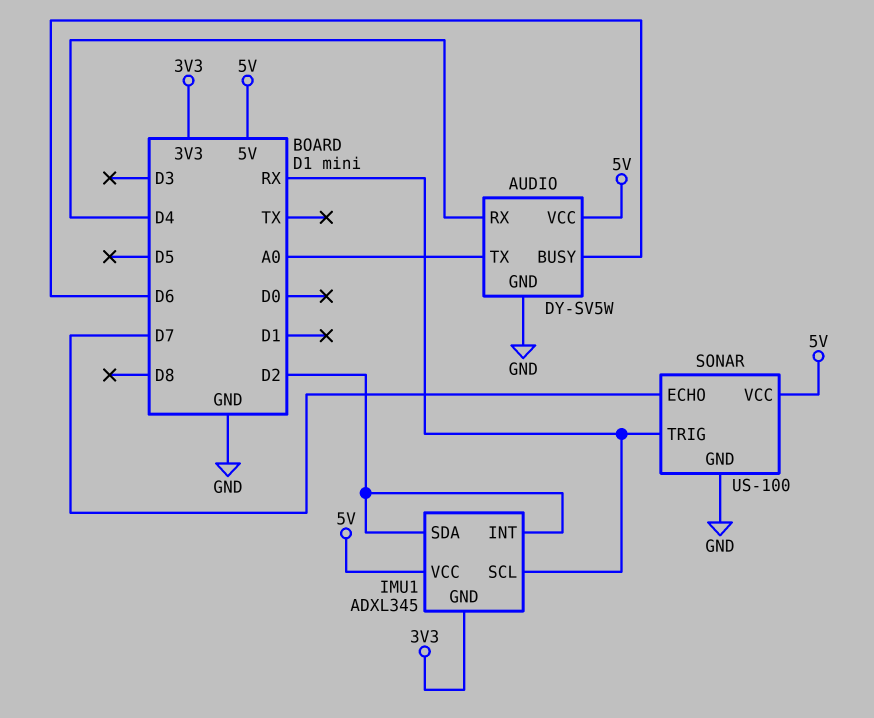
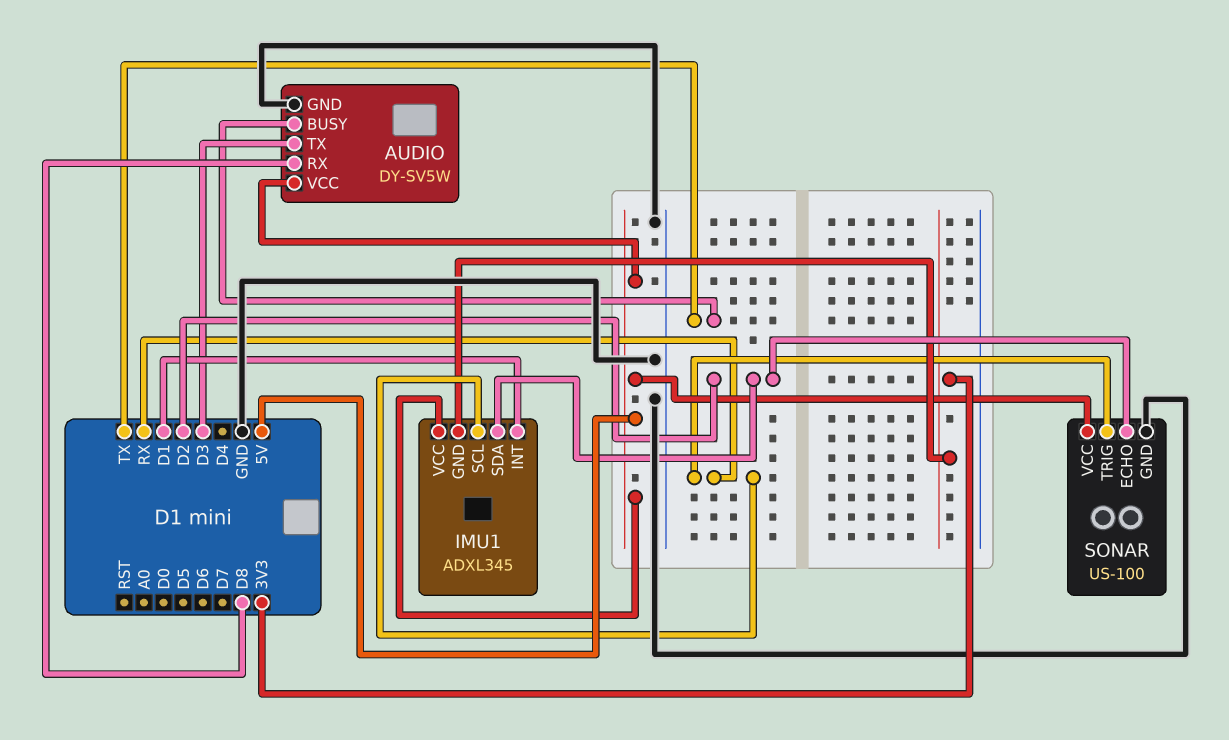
AUDIO pin BUSY: D6 -> TX
AUDIO pin RX: D4 -> D8
AUDIO pin TX: A0 -> D3
IMU1 pin INT: D2 -> D1
SONAR pin ECHO: D7 -> D2

